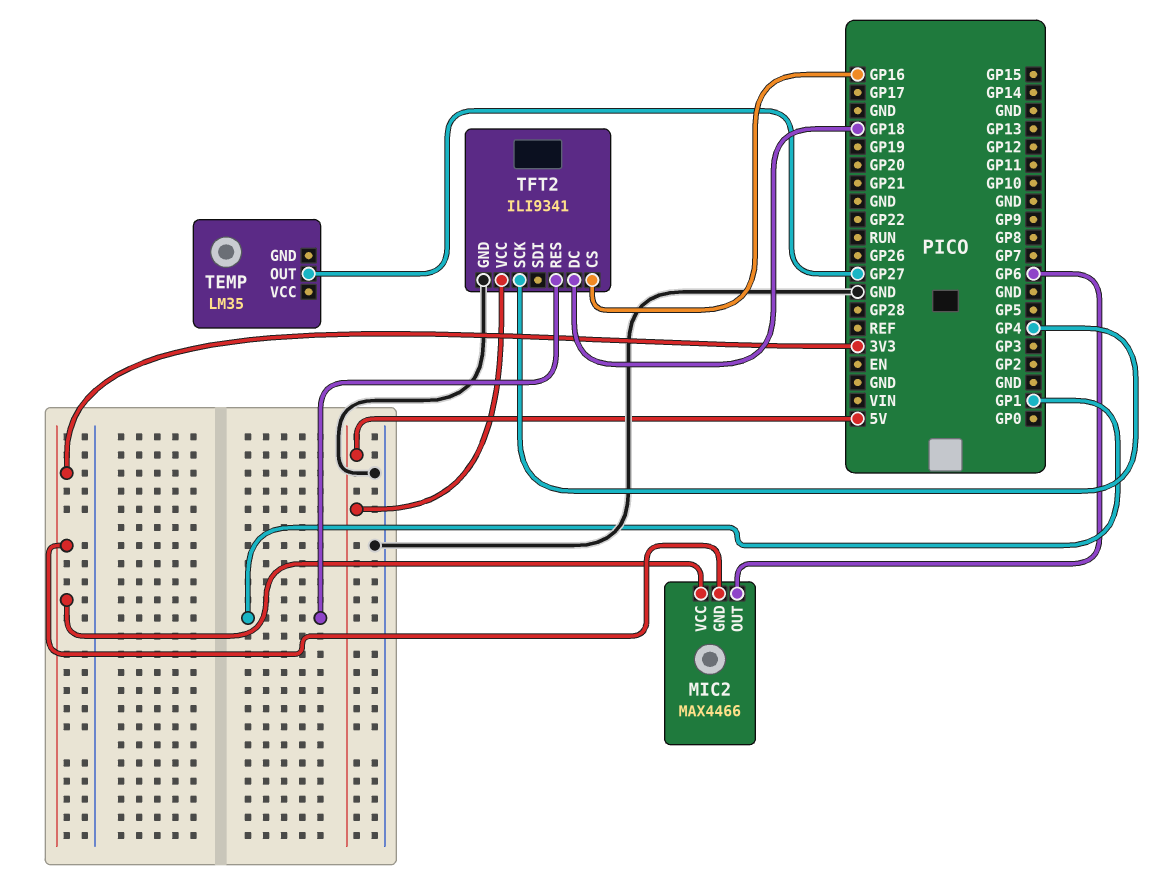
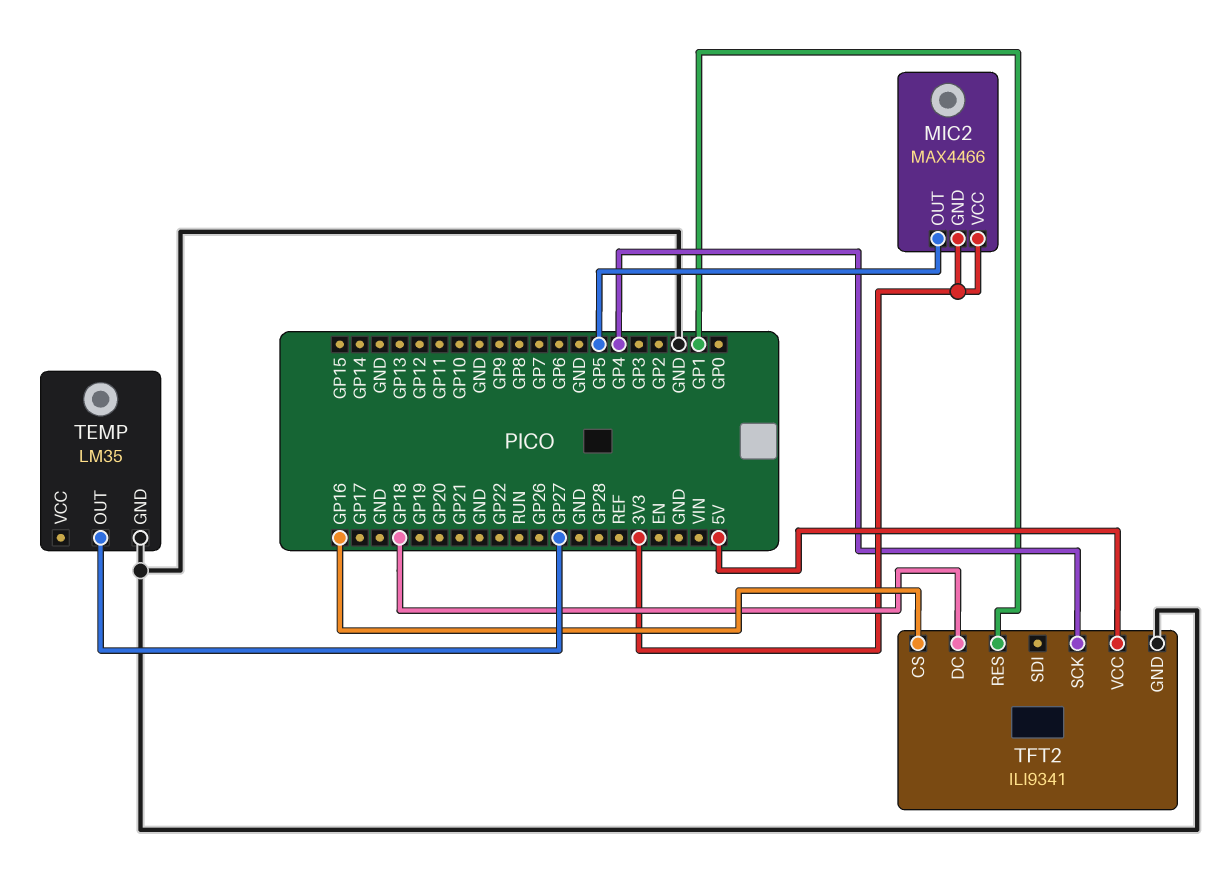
MIC2 pin OUT: GP6 -> GP5
TEMP pin GND: none -> GND

